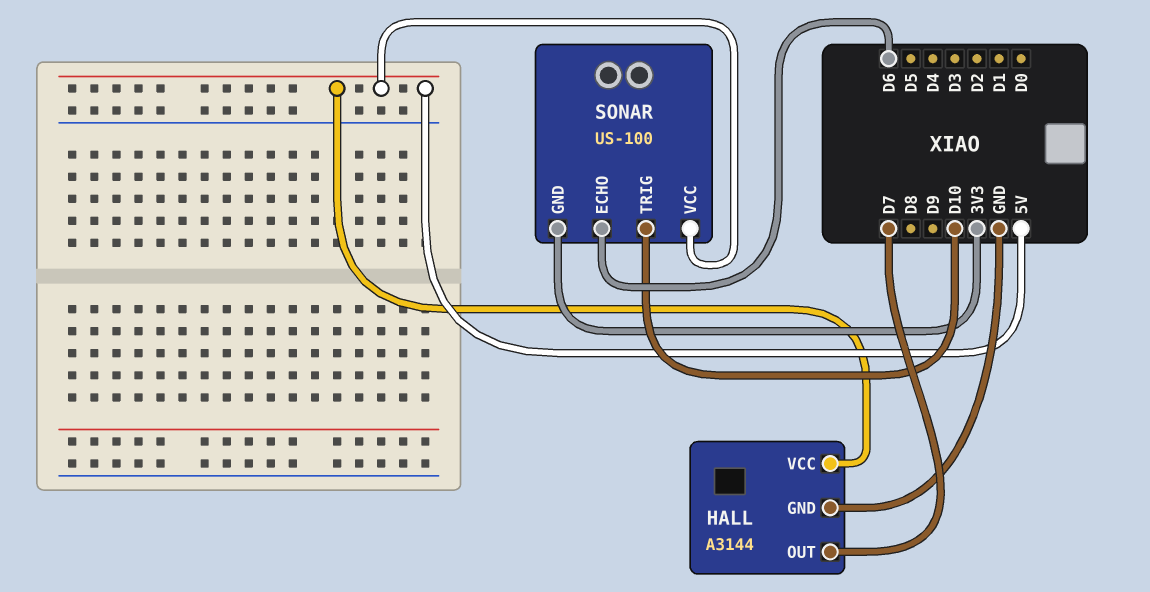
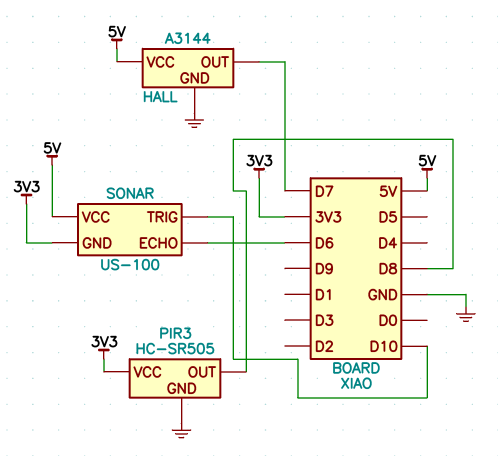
PIR3: none -> HC-SR505
PIR3 pin GND: none -> GND
PIR3 pin OUT: none -> D8
PIR3 pin VCC: none -> 3V3

